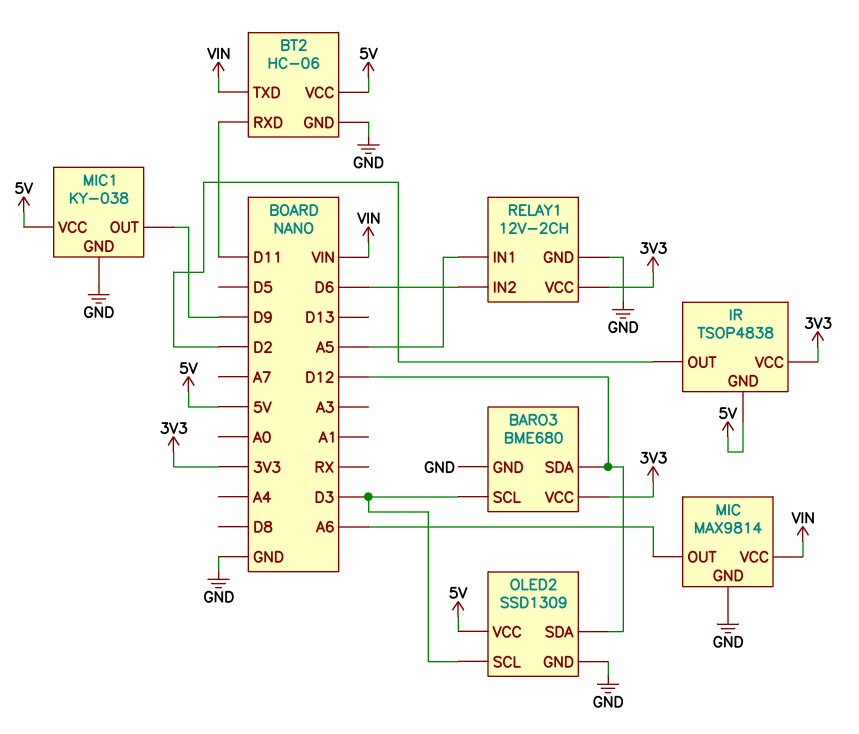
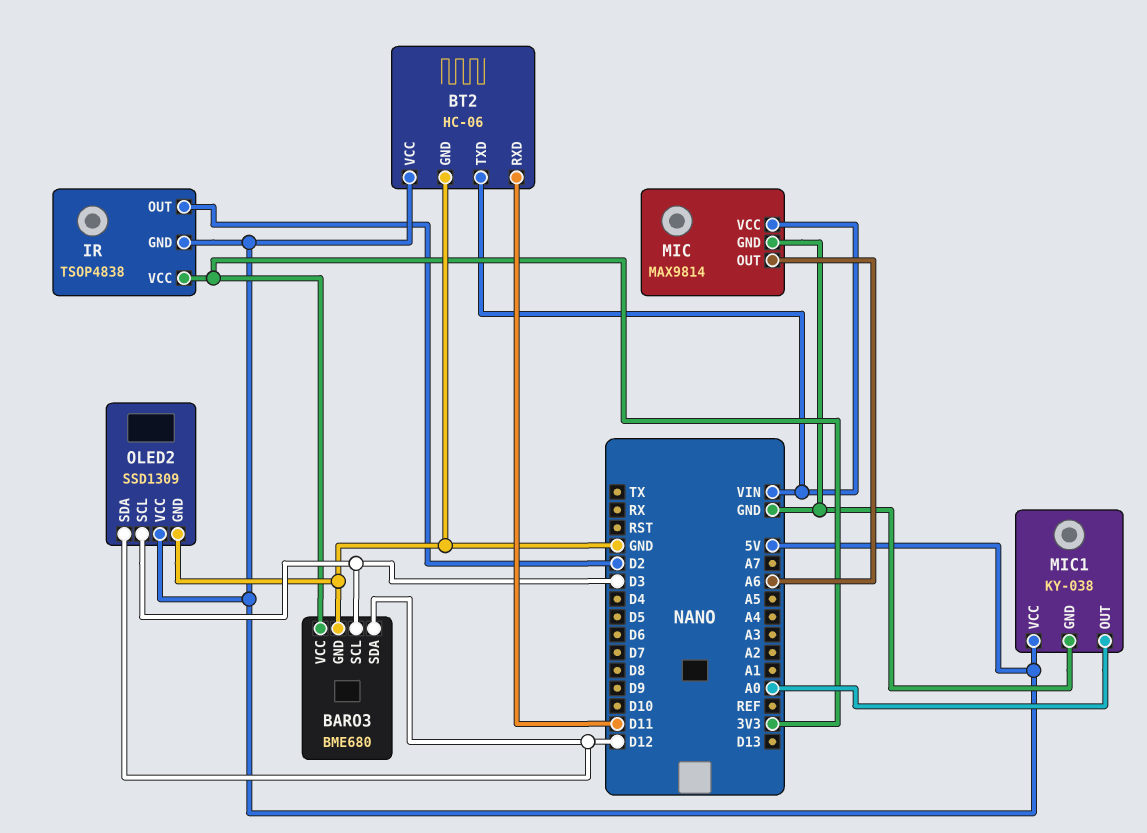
MIC1 pin OUT: D9 -> A0
RELAY1: 12V-2CH -> none
RELAY1 pin GND: GND -> none
RELAY1 pin IN1: A5 -> none
RELAY1 pin IN2: D6 -> none
RELAY1 pin VCC: 3V3 -> none

